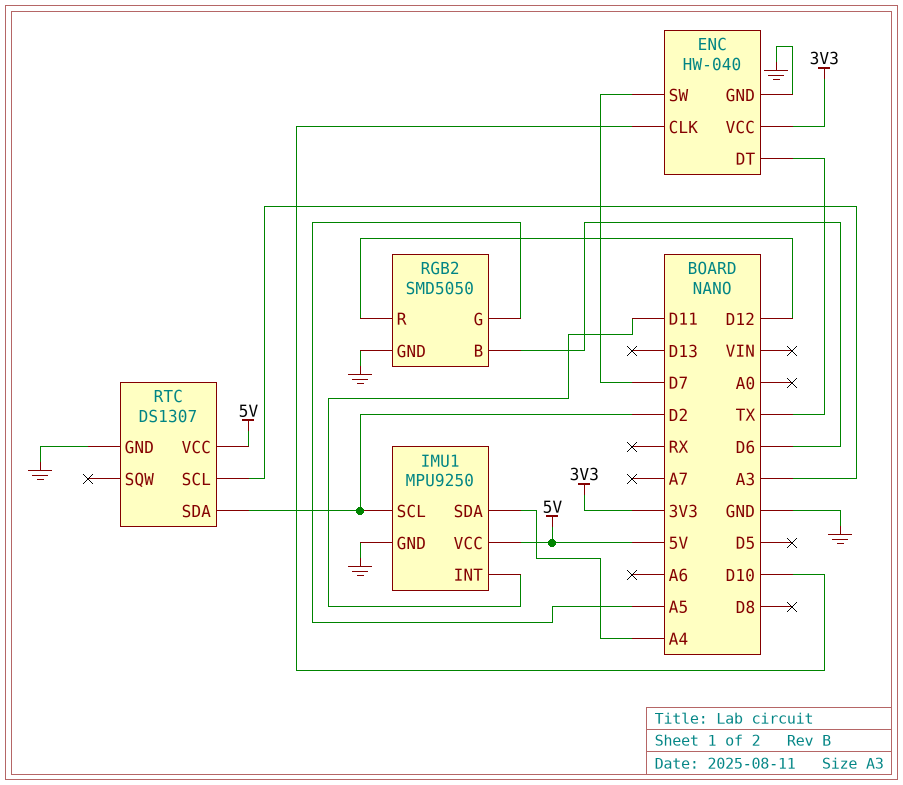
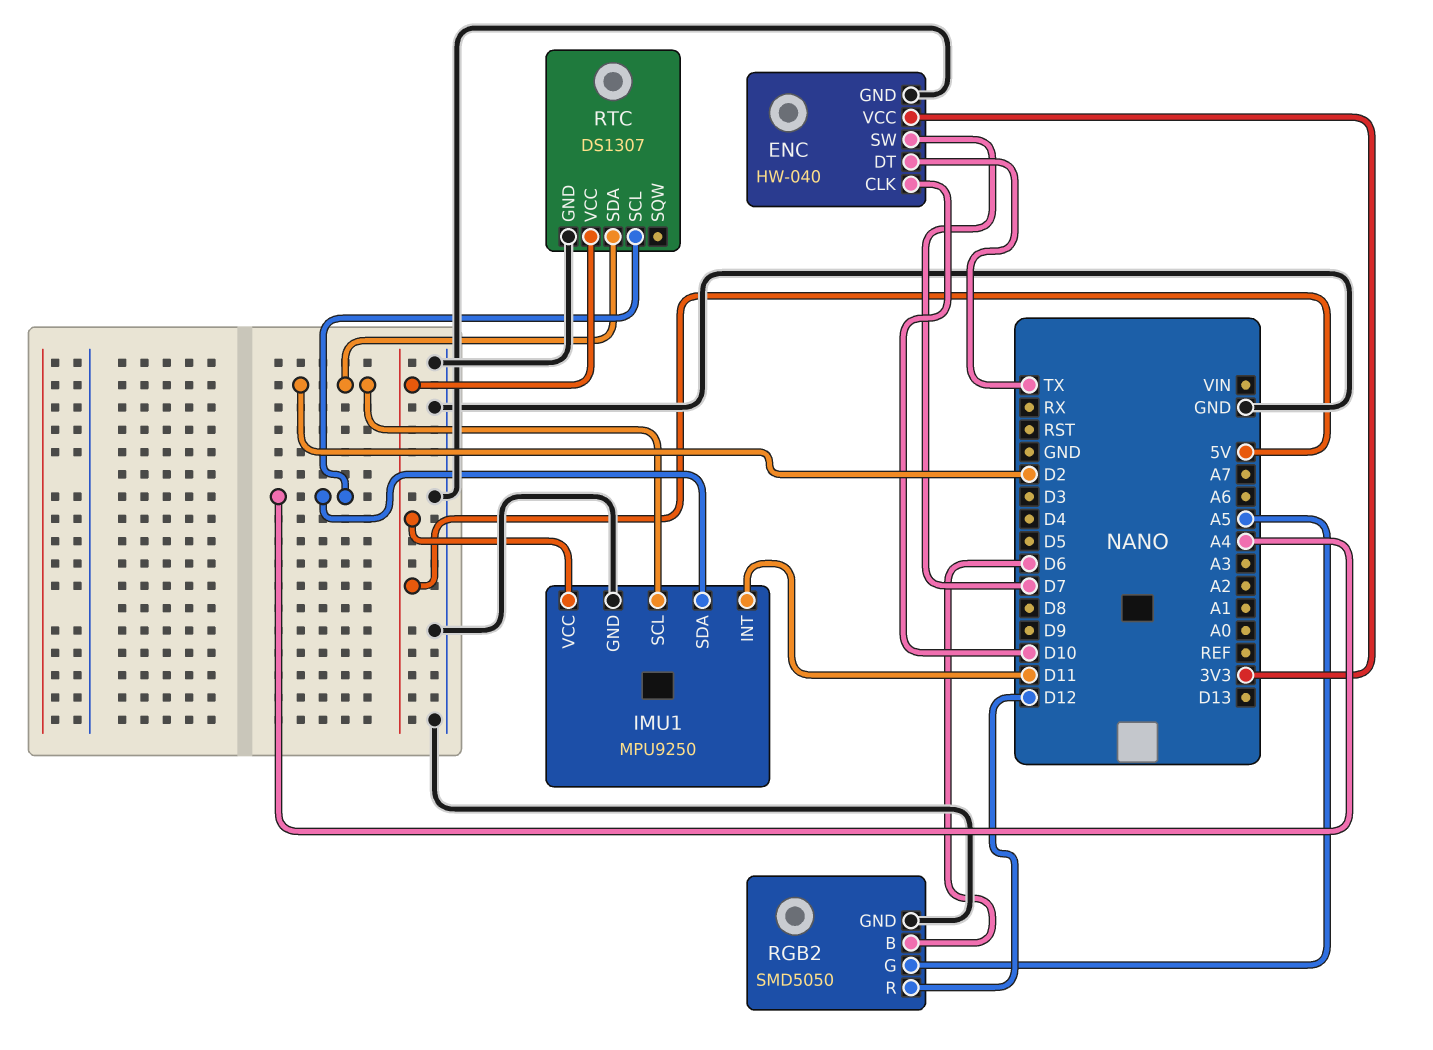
RTC pin SCL: A3 -> A4

